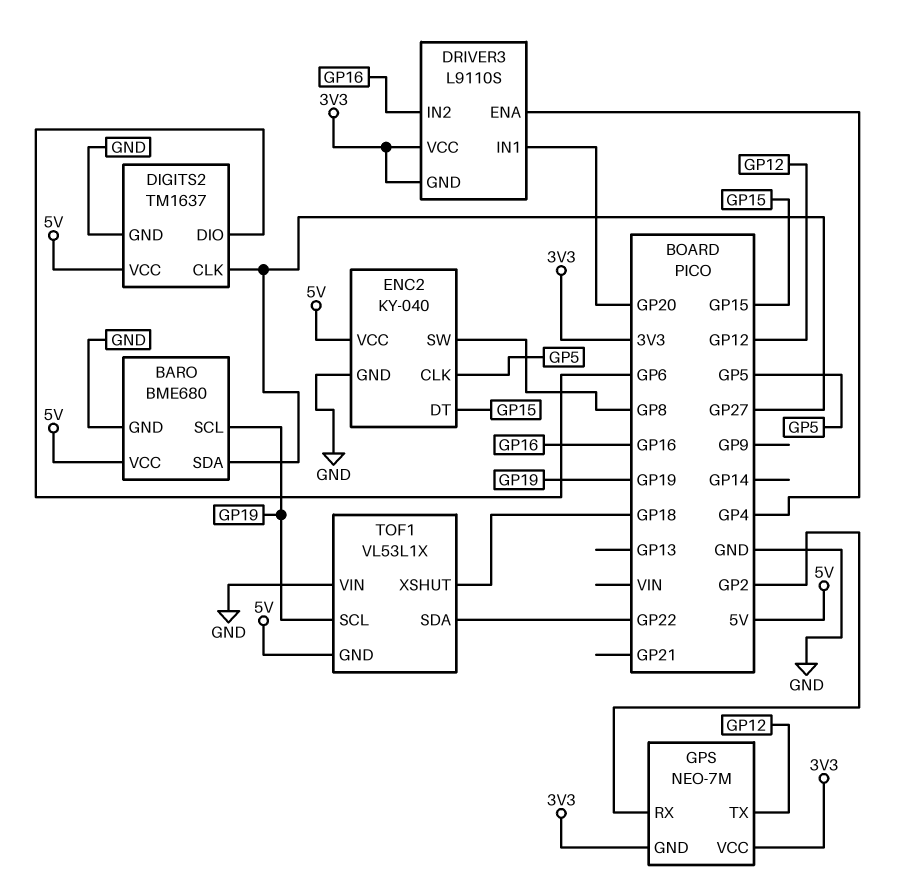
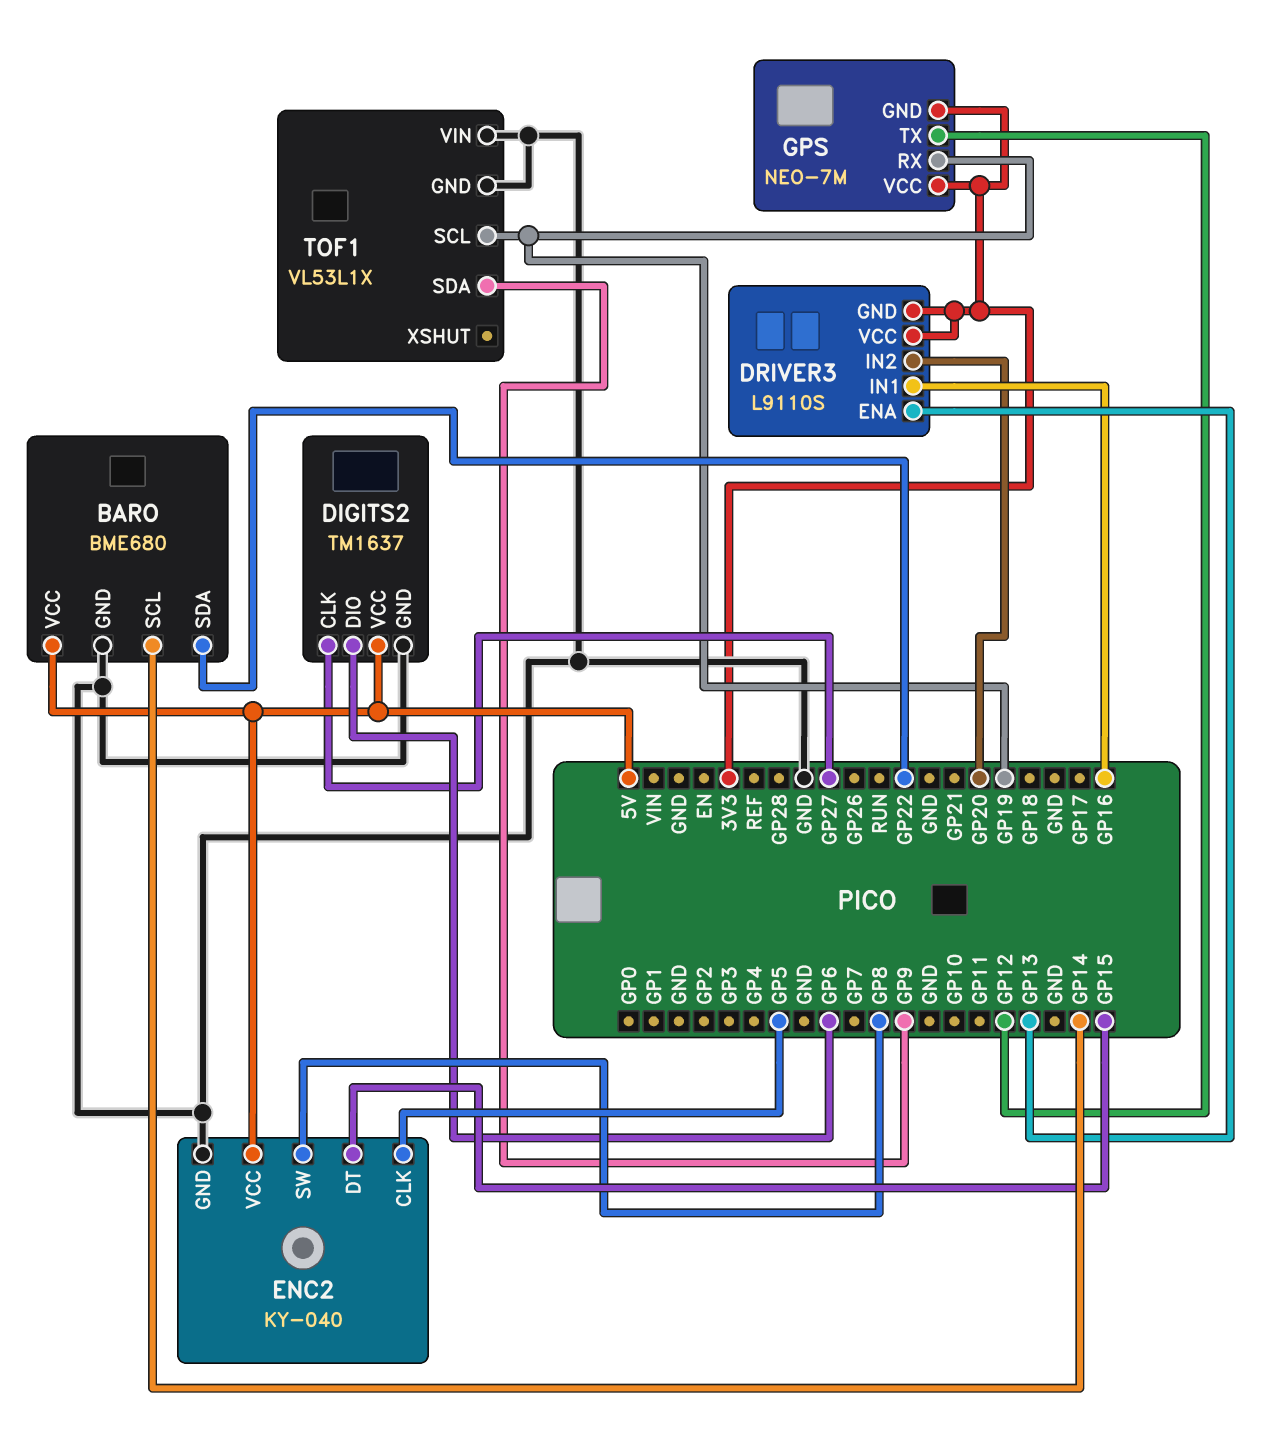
BARO pin SCL: GP19 -> GP14
BARO pin SDA: GP27 -> GP22
DRIVER3 pin ENA: GP4 -> GP13
DRIVER3 pin IN1: GP20 -> GP16
DRIVER3 pin IN2: GP16 -> GP20
GPS pin RX: GP2 -> GP19
TOF1 pin GND: 5V -> GND
TOF1 pin SDA: GP22 -> GP9
TOF1 pin XSHUT: GP18 -> none

